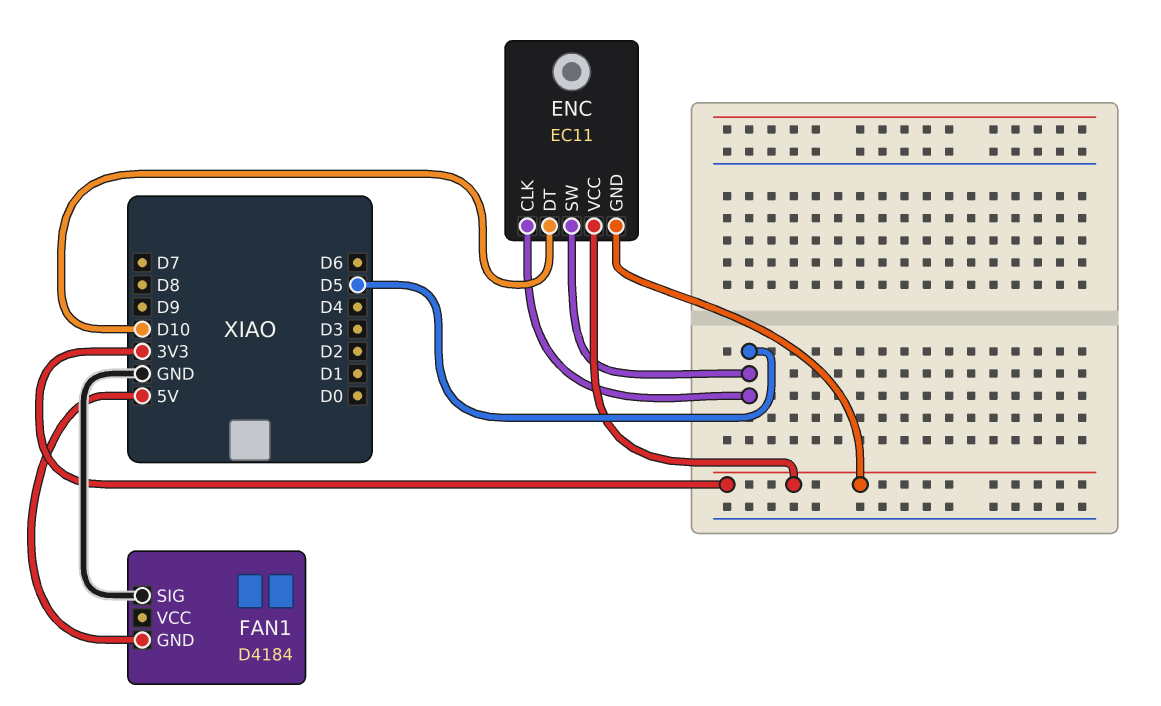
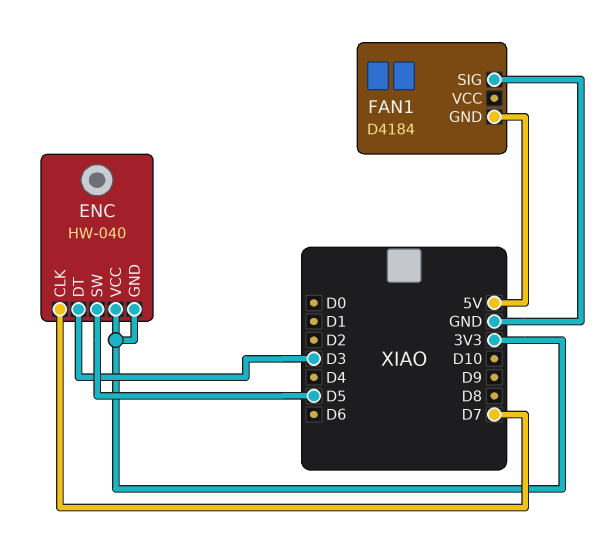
ENC: EC11 -> HW-040
ENC pin CLK: D5 -> D7
ENC pin DT: D10 -> D3

